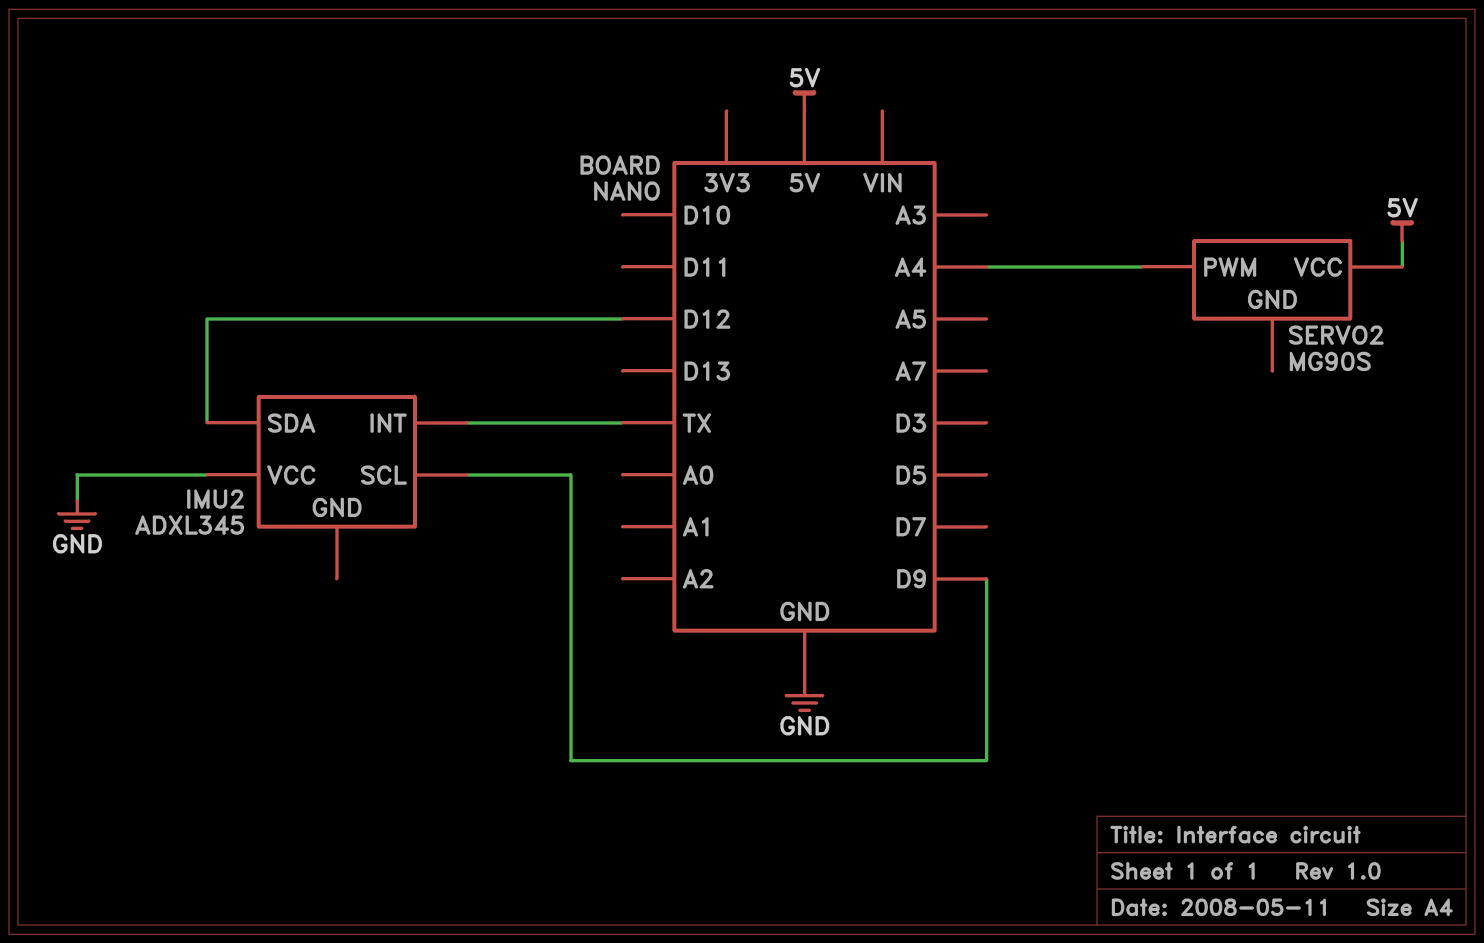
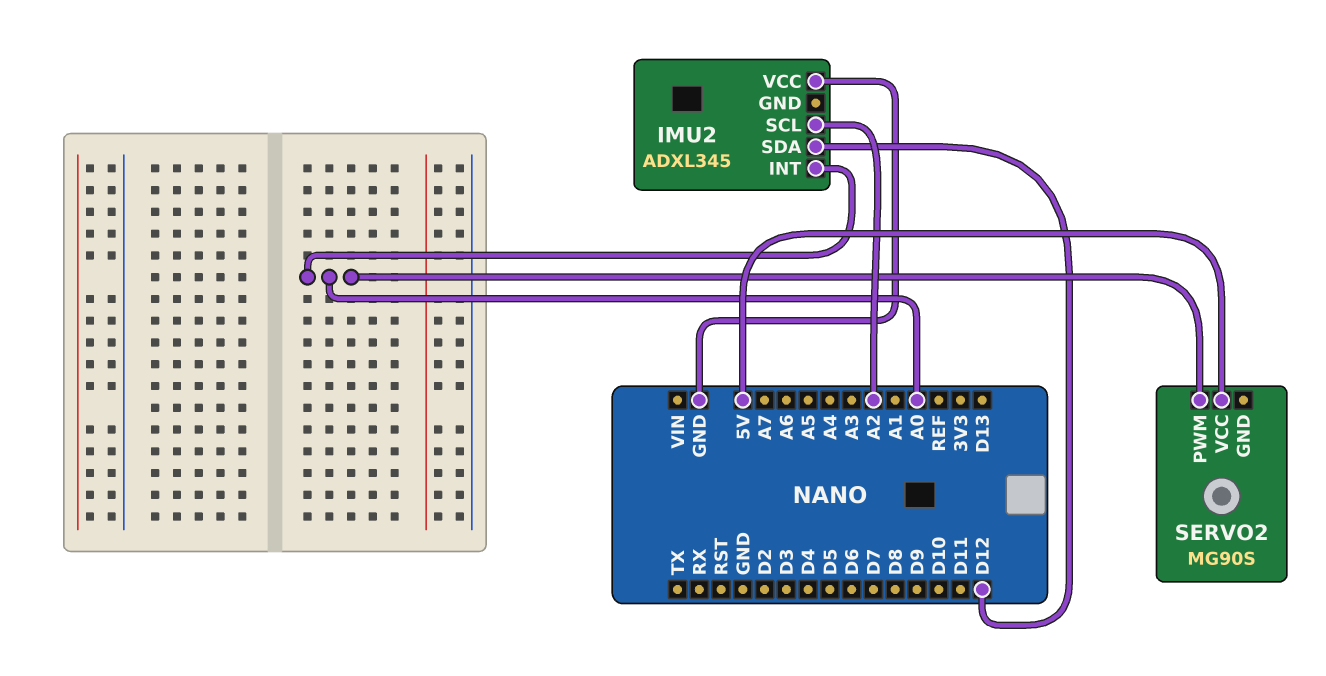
IMU2 pin INT: TX -> A0
IMU2 pin SCL: D9 -> A2
SERVO2 pin PWM: A4 -> A0

